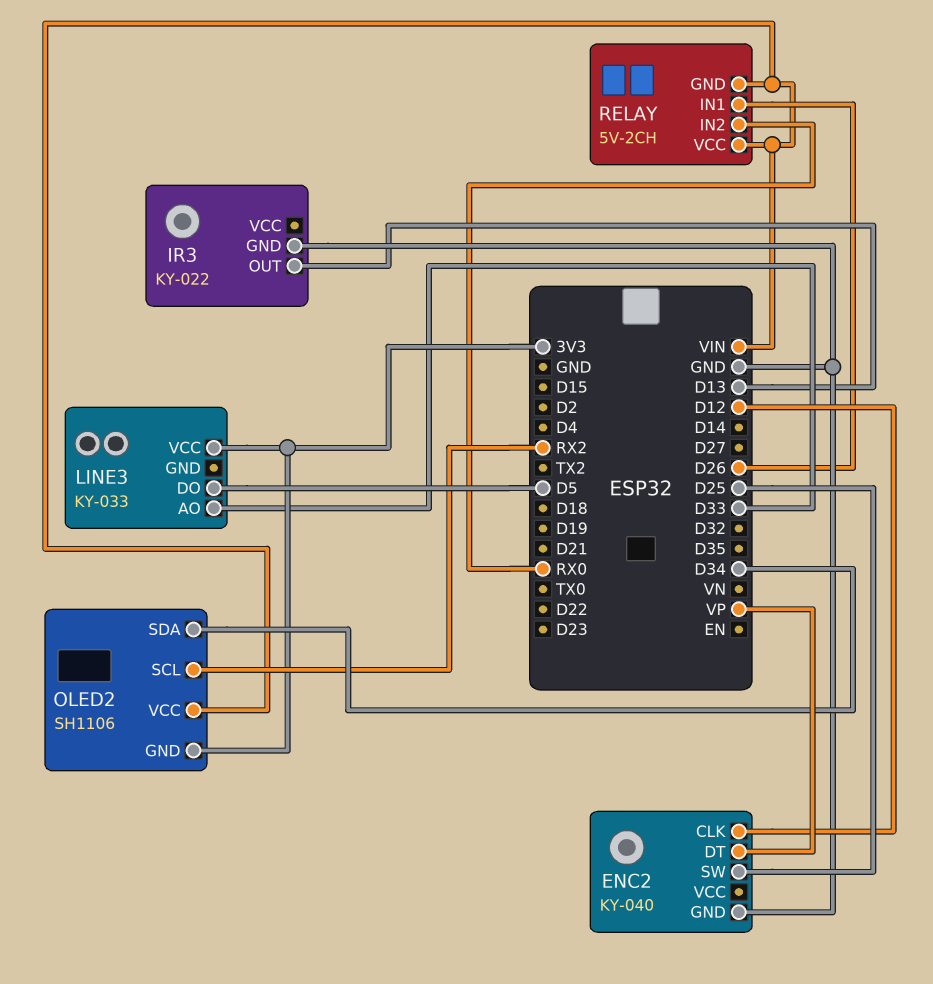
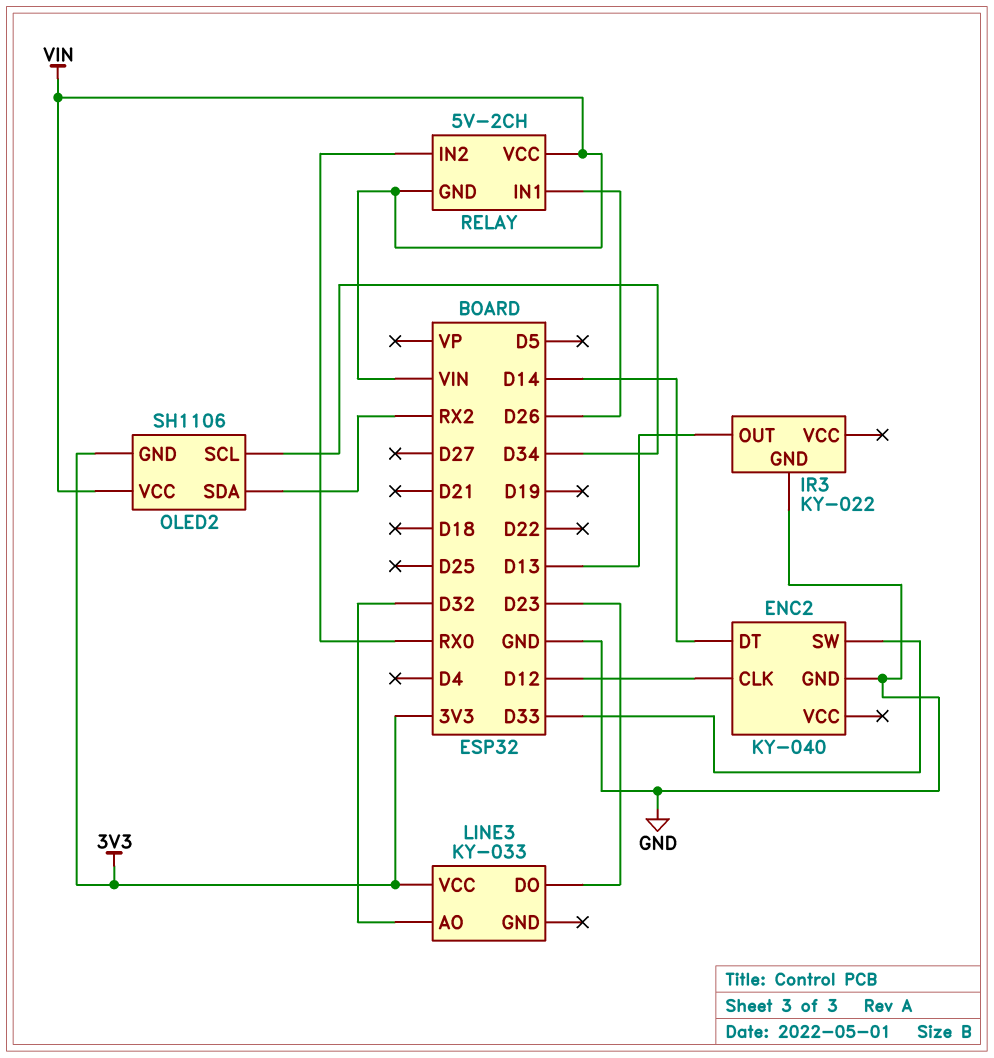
ENC2 pin DT: VP -> D14
ENC2 pin SW: D25 -> D33
LINE3 pin AO: D33 -> D32
LINE3 pin DO: D5 -> D23
OLED2 pin SCL: RX2 -> D34
OLED2 pin SDA: D34 -> RX2

